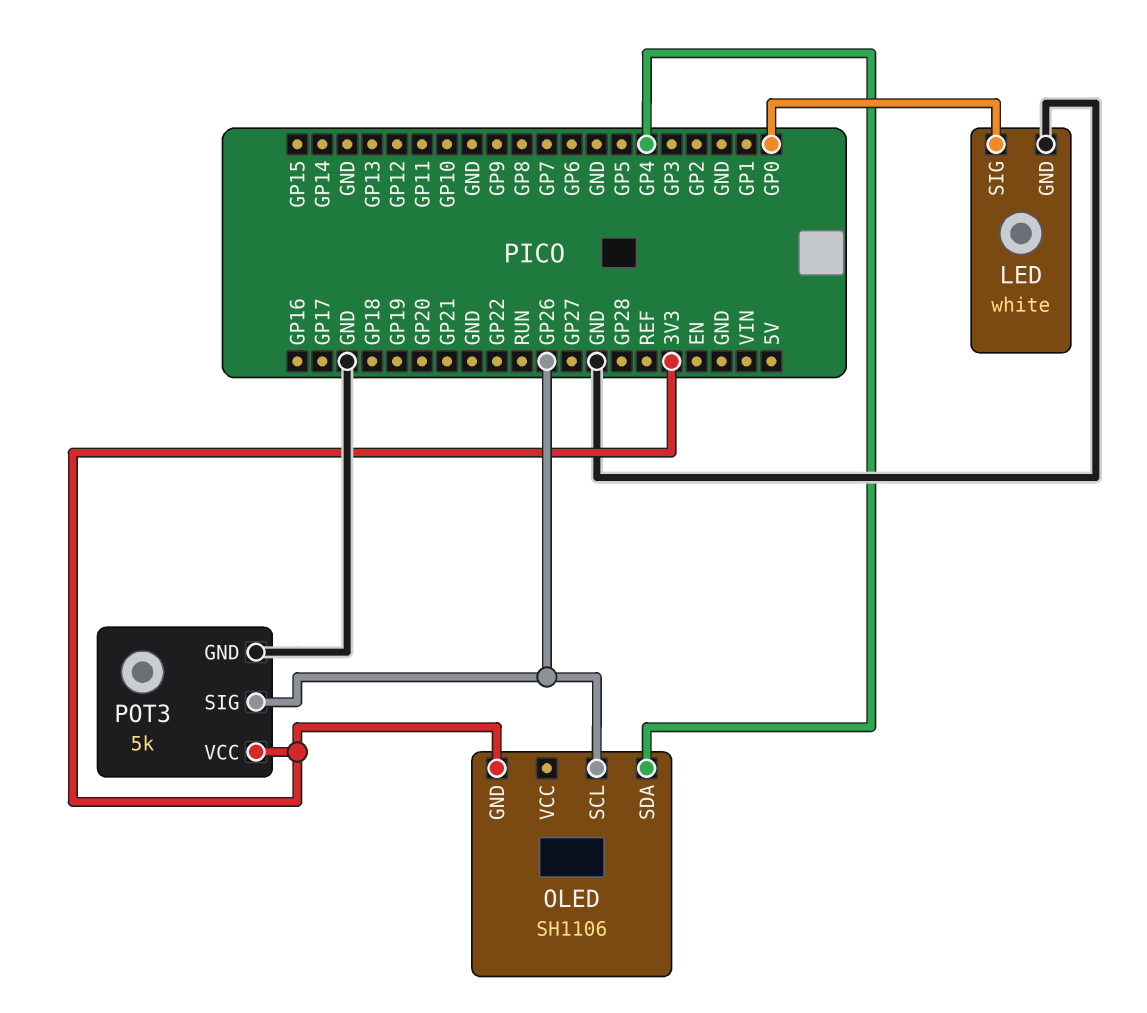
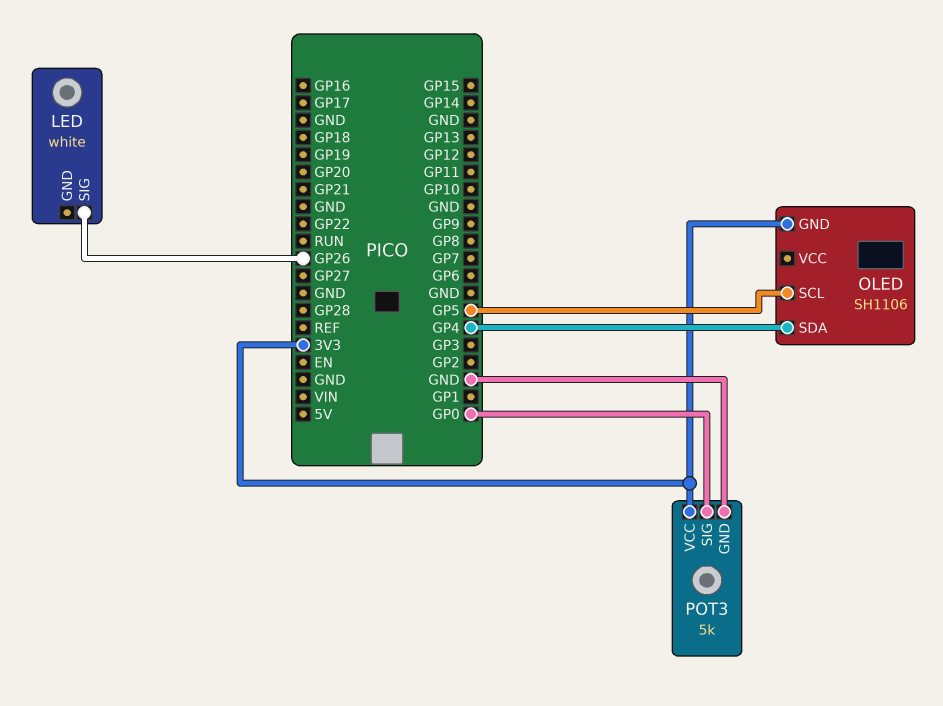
LED pin GND: GND -> none
LED pin SIG: GP0 -> GP26
OLED pin SCL: GP26 -> GP5
POT3 pin SIG: GP26 -> GP0

